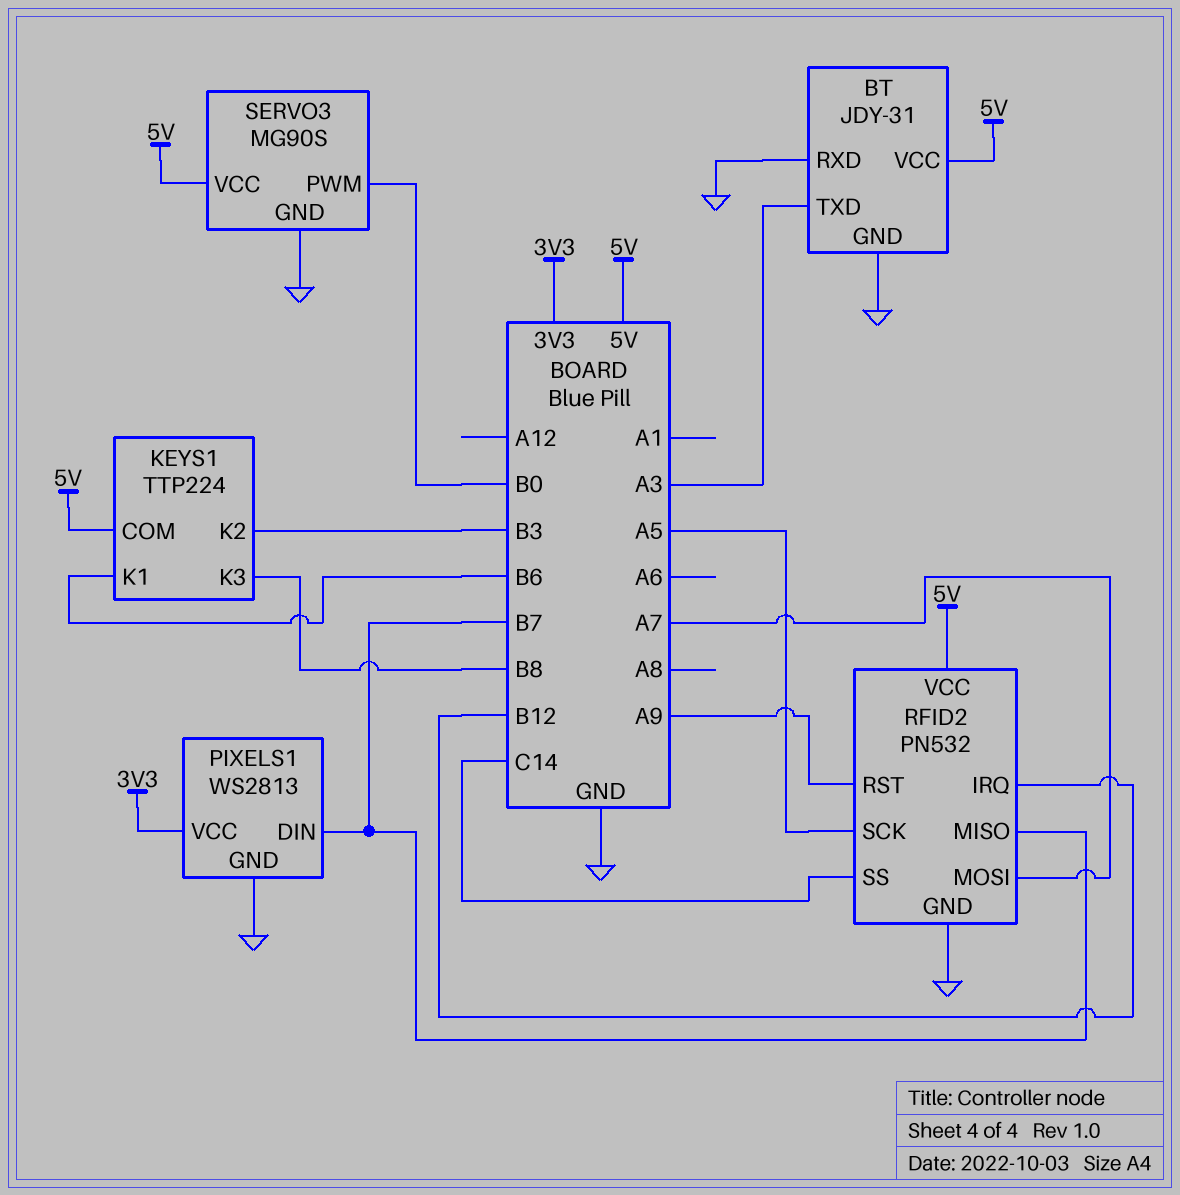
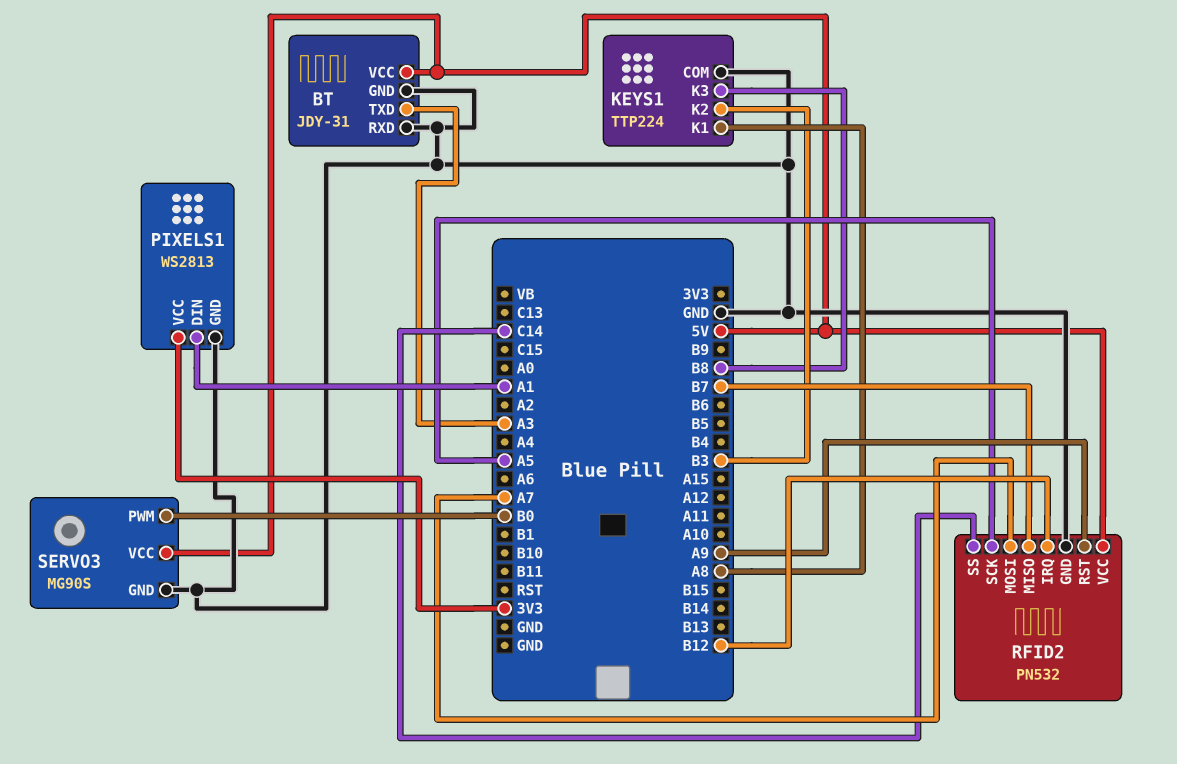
KEYS1 pin COM: 5V -> GND
KEYS1 pin K1: B6 -> A8
PIXELS1 pin DIN: B7 -> A1

